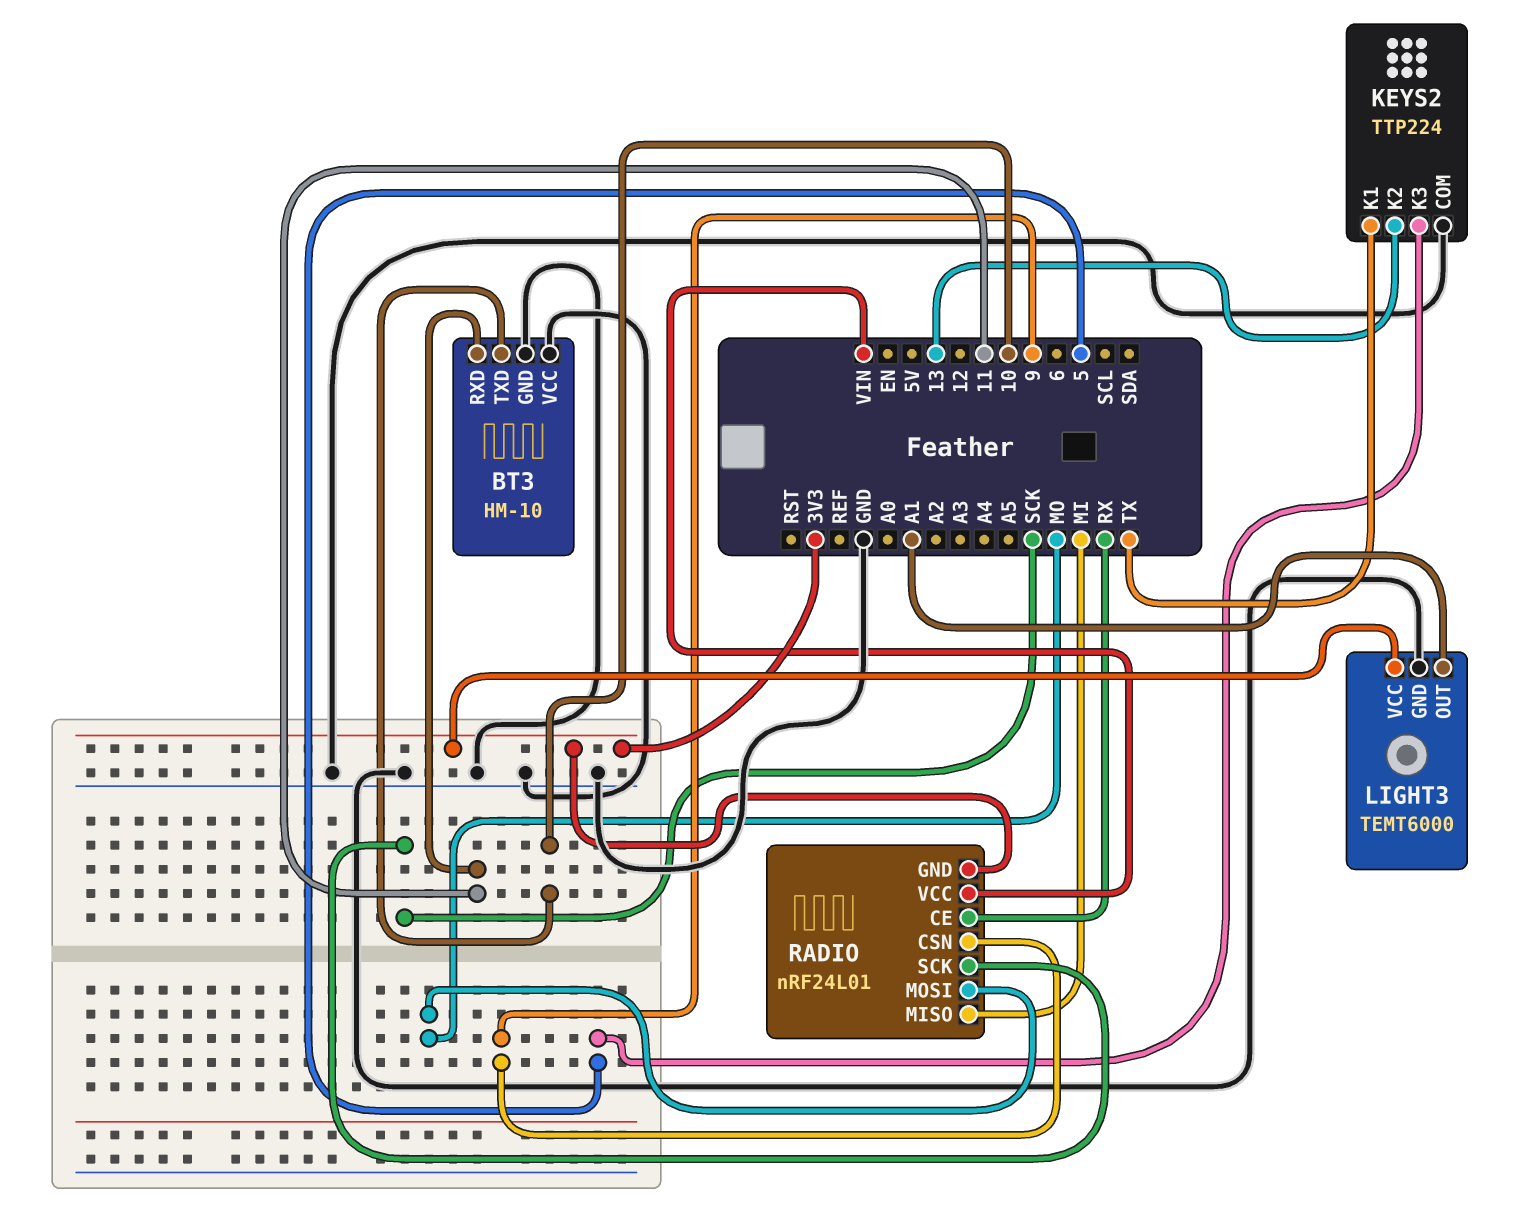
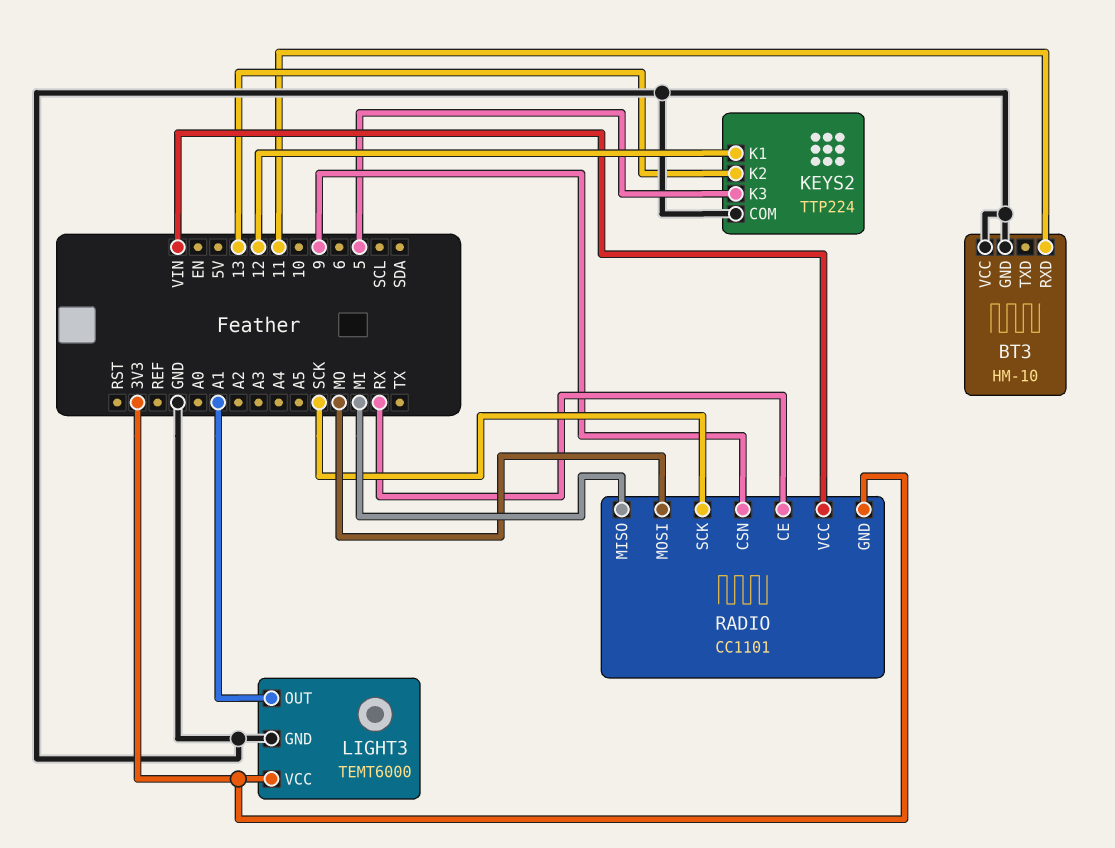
BT3 pin TXD: 10 -> none
KEYS2 pin K1: TX -> 12
RADIO: nRF24L01 -> CC1101

